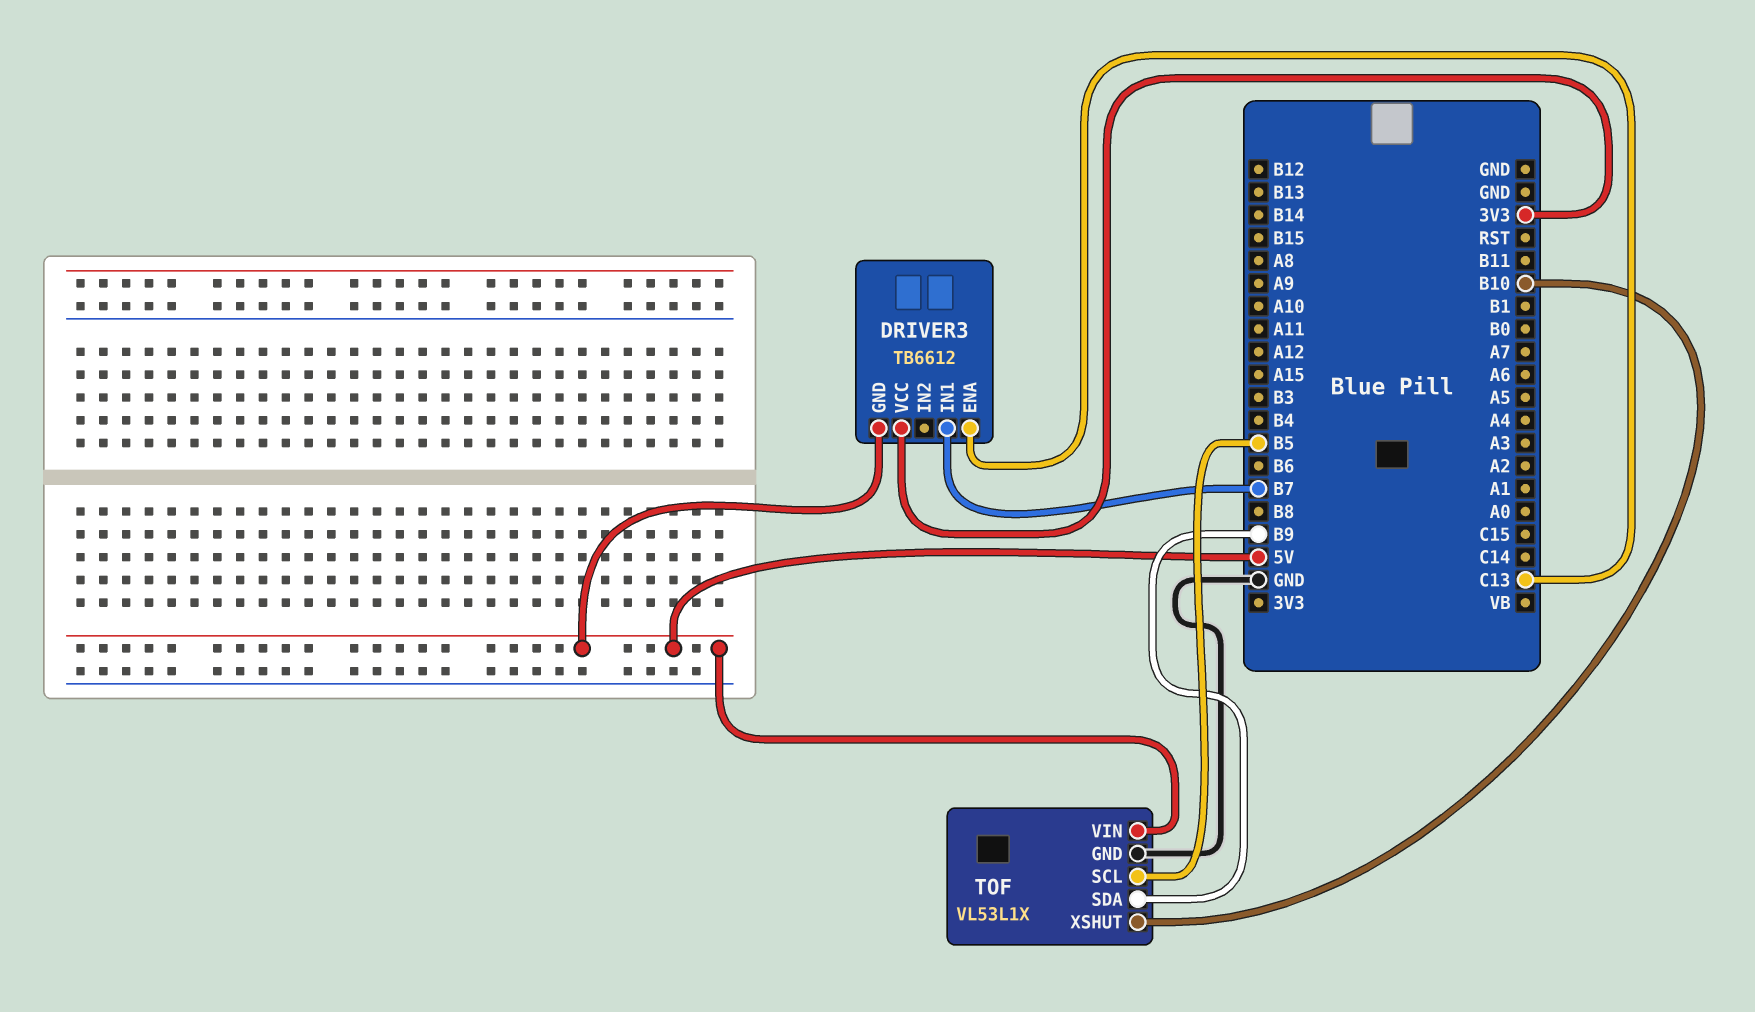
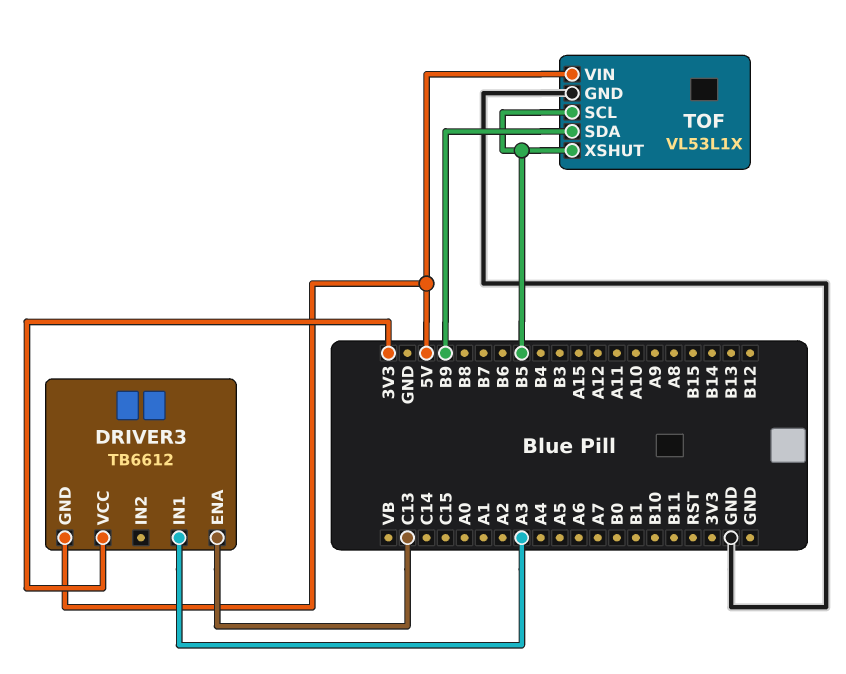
DRIVER3 pin IN1: B7 -> A3
TOF pin XSHUT: B10 -> B5

